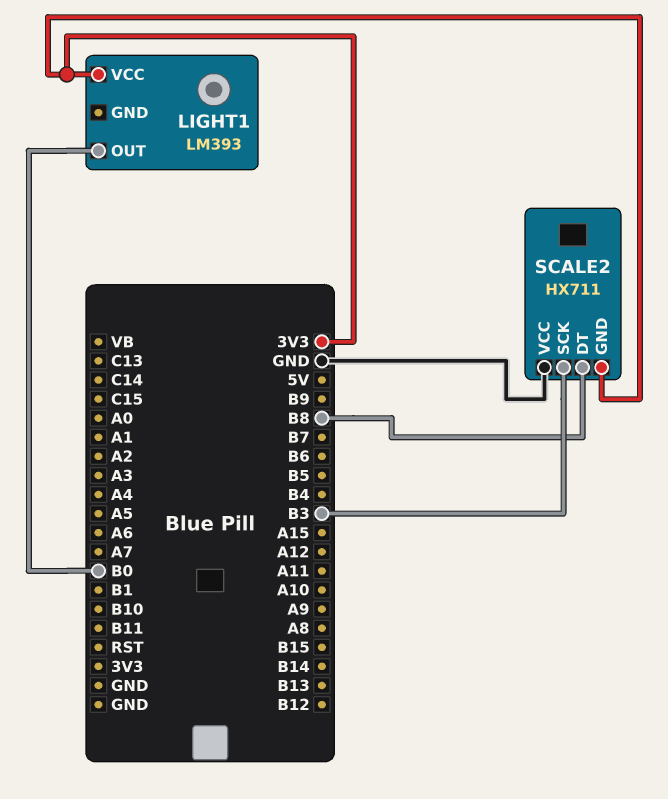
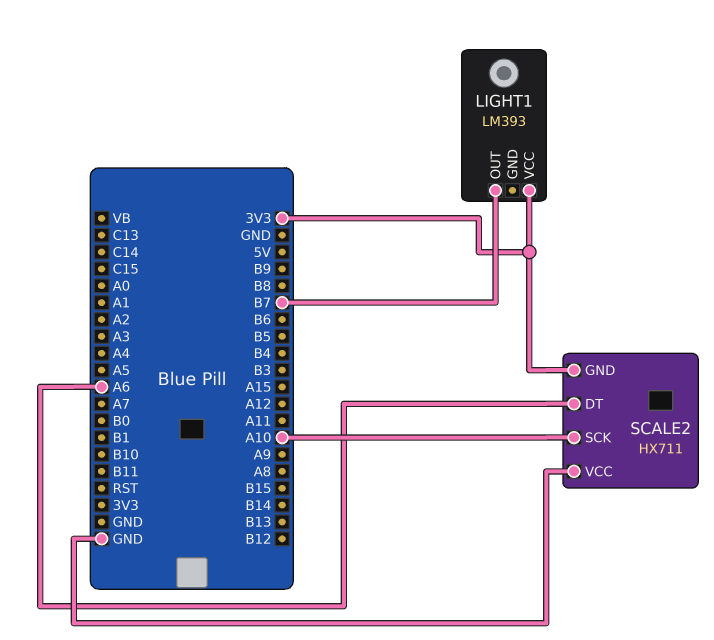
LIGHT1 pin OUT: B0 -> B7
SCALE2 pin DT: B8 -> A6
SCALE2 pin SCK: B3 -> A10

